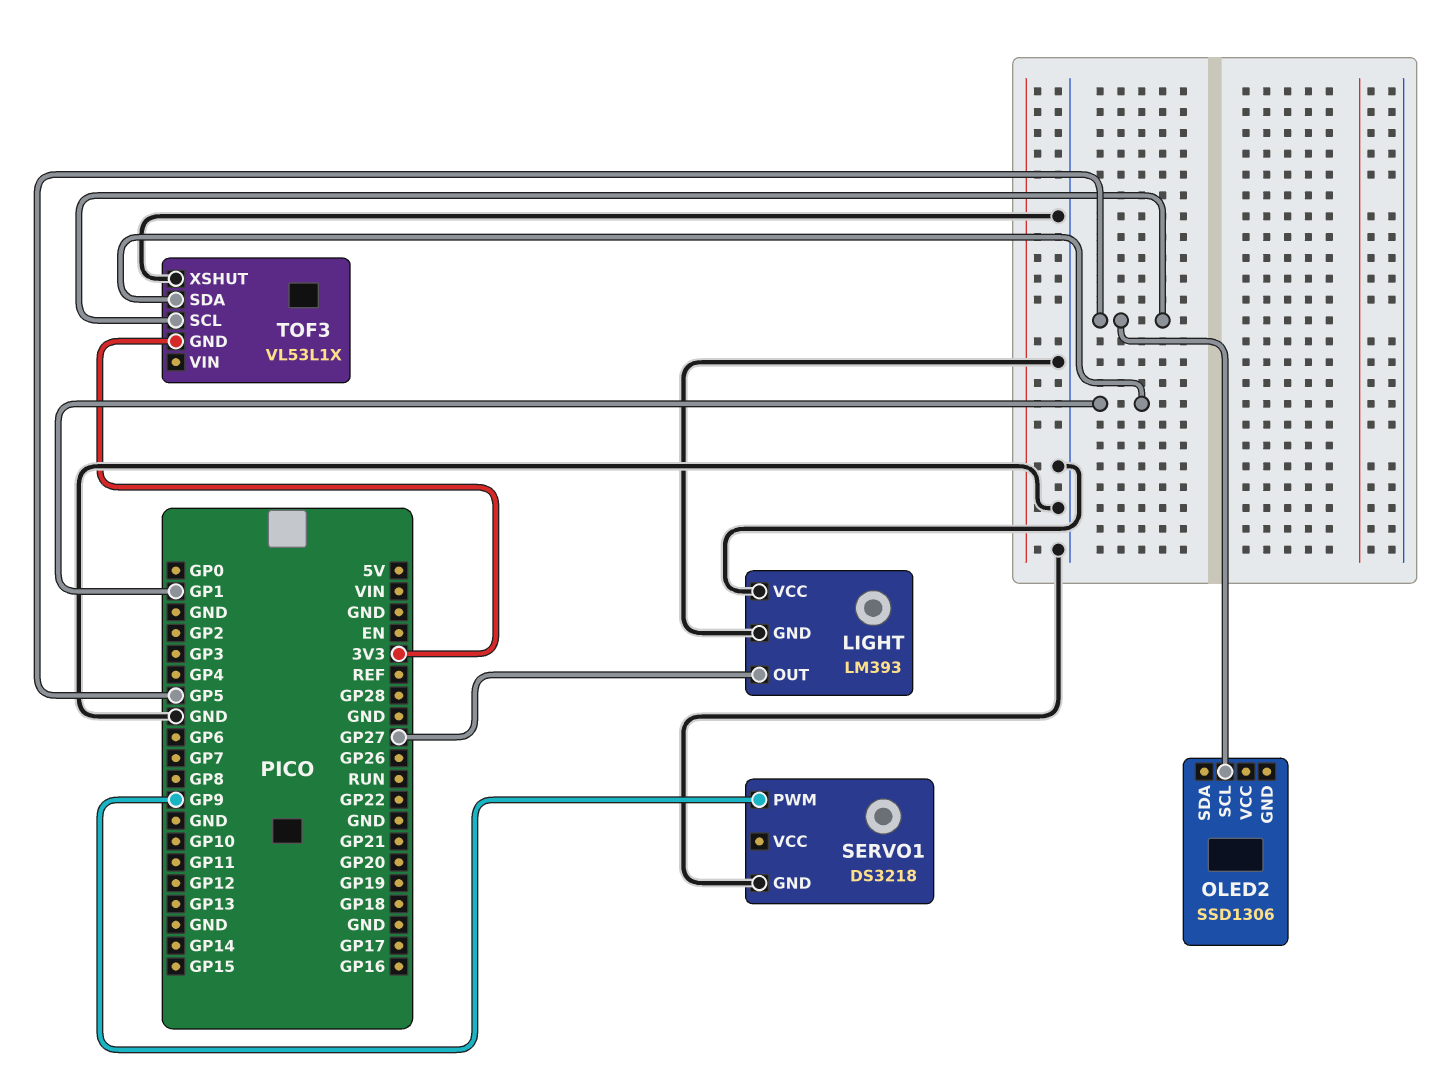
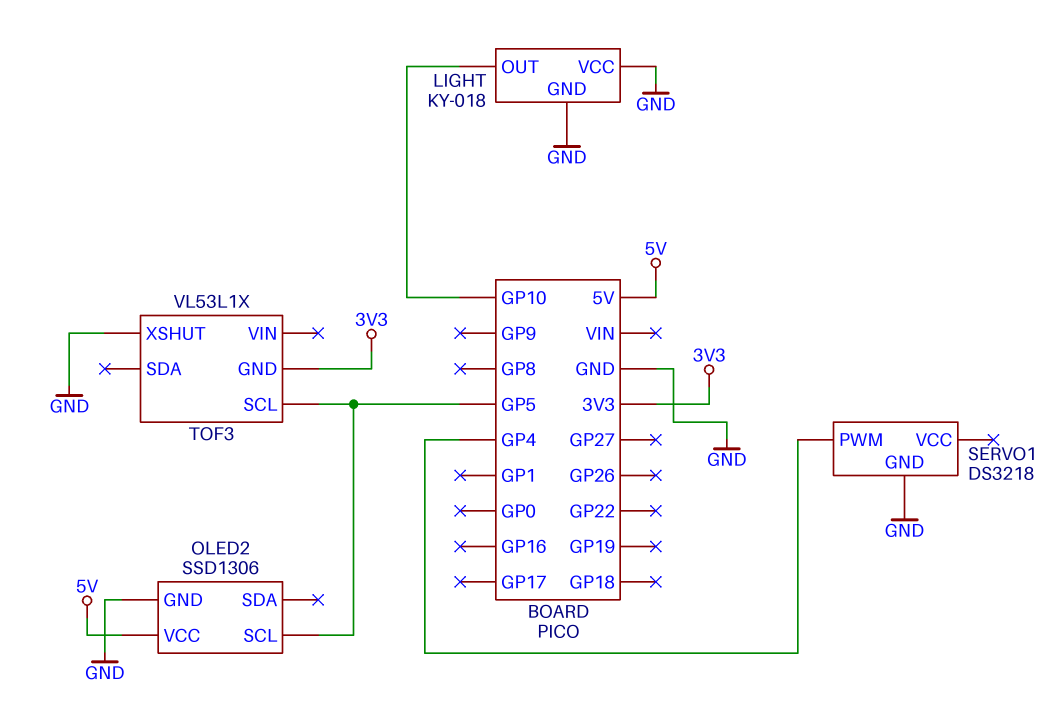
LIGHT: LM393 -> KY-018
LIGHT pin OUT: GP27 -> GP10
OLED2 pin GND: none -> GND
OLED2 pin VCC: none -> 5V
SERVO1 pin PWM: GP9 -> GP4
TOF3 pin SDA: GP1 -> none

